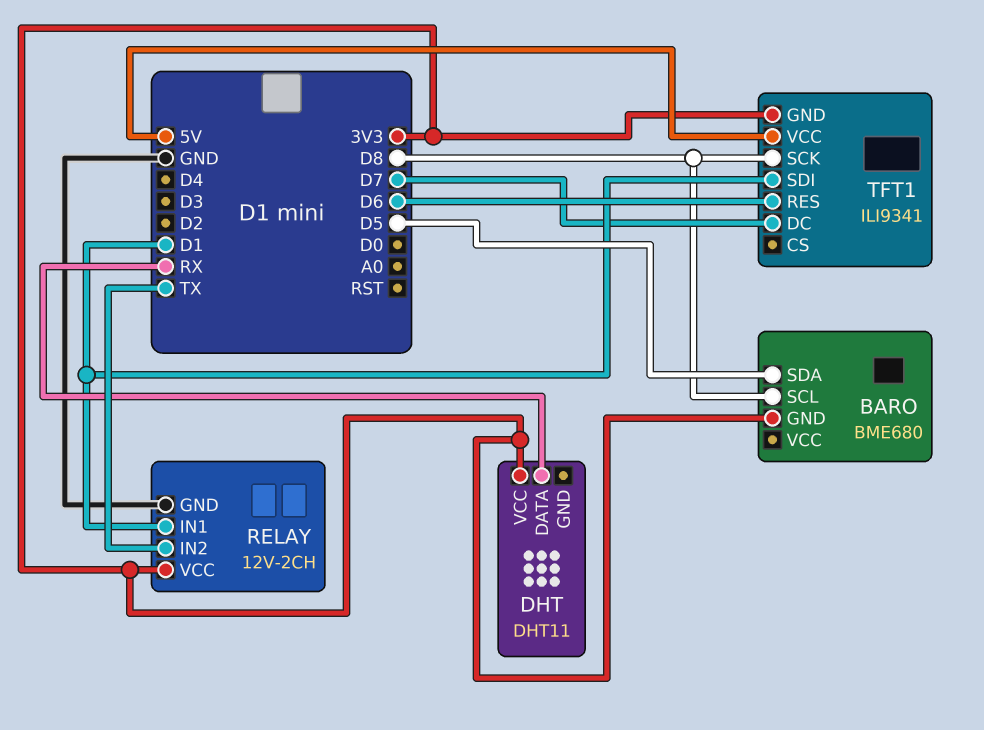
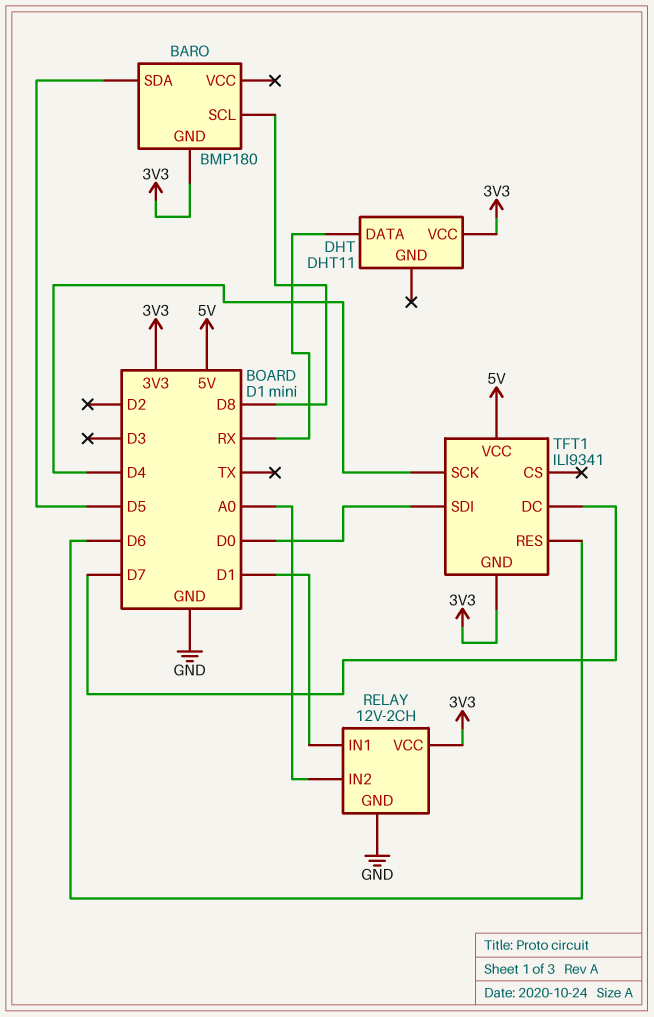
BARO: BME680 -> BMP180
RELAY pin IN2: TX -> A0
TFT1 pin SCK: D8 -> D4
TFT1 pin SDI: D1 -> D0

